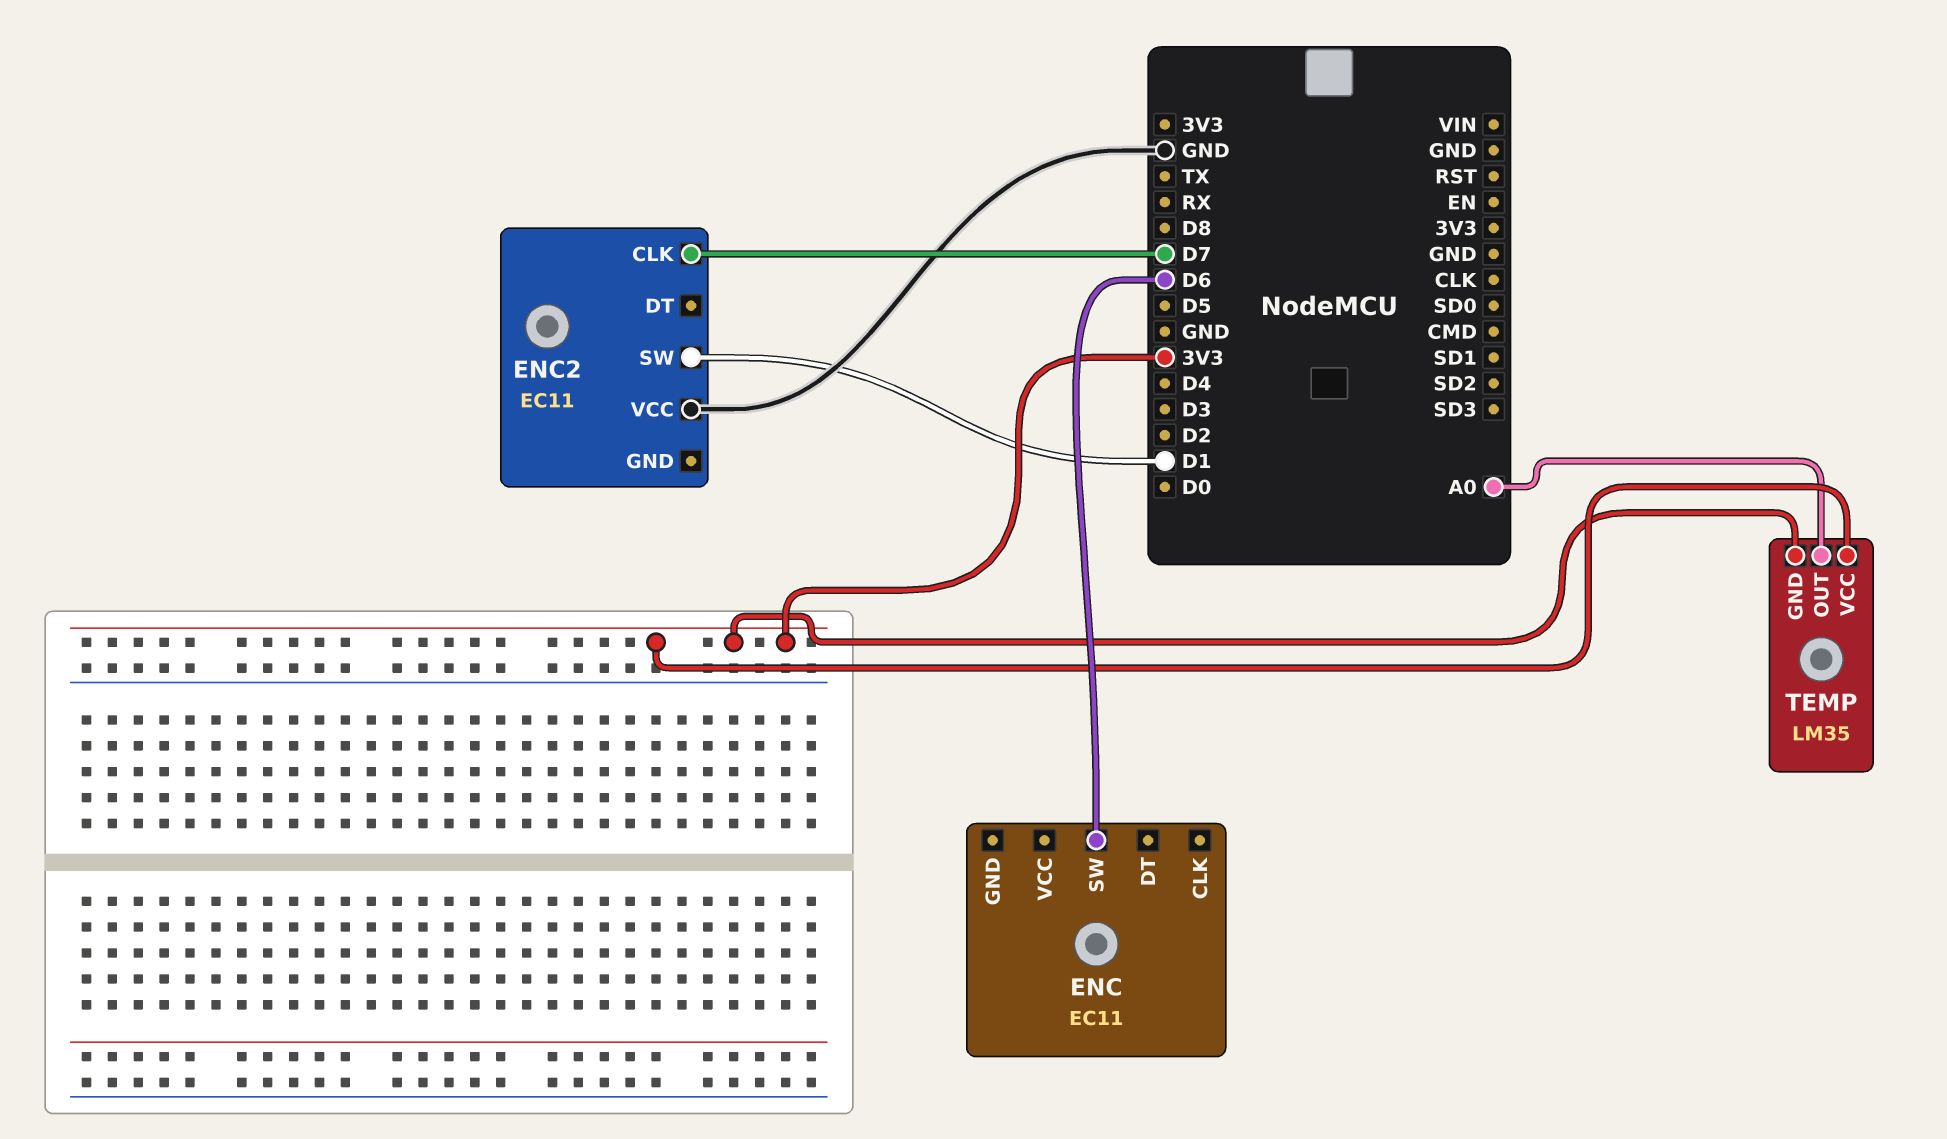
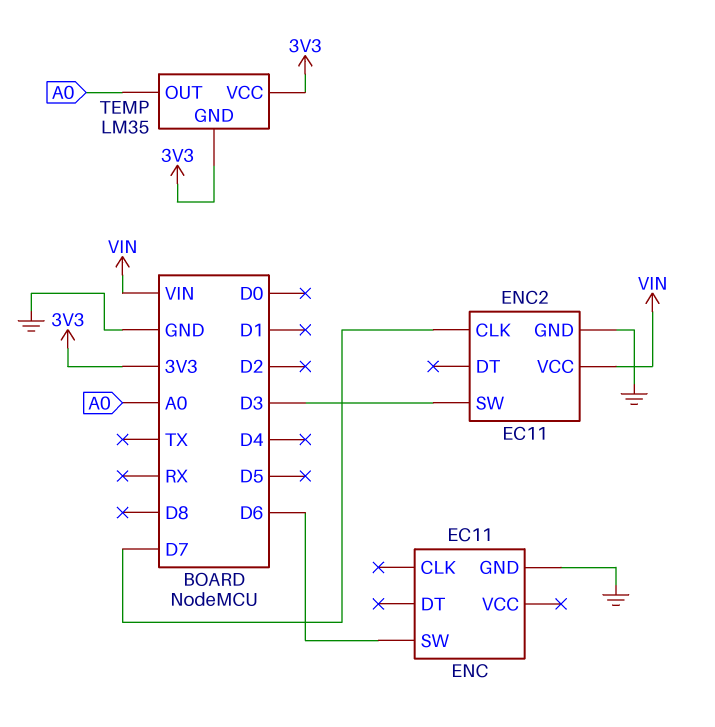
ENC pin GND: none -> GND
ENC2 pin GND: none -> GND
ENC2 pin SW: D1 -> D3
ENC2 pin VCC: GND -> VIN

